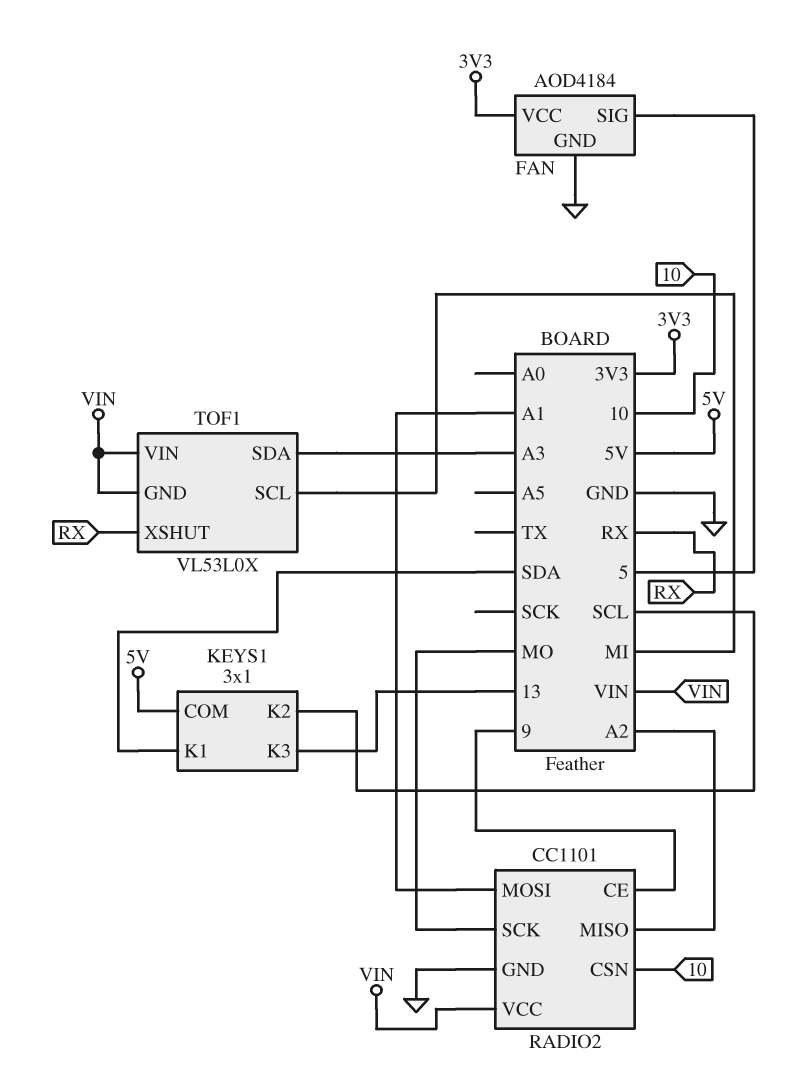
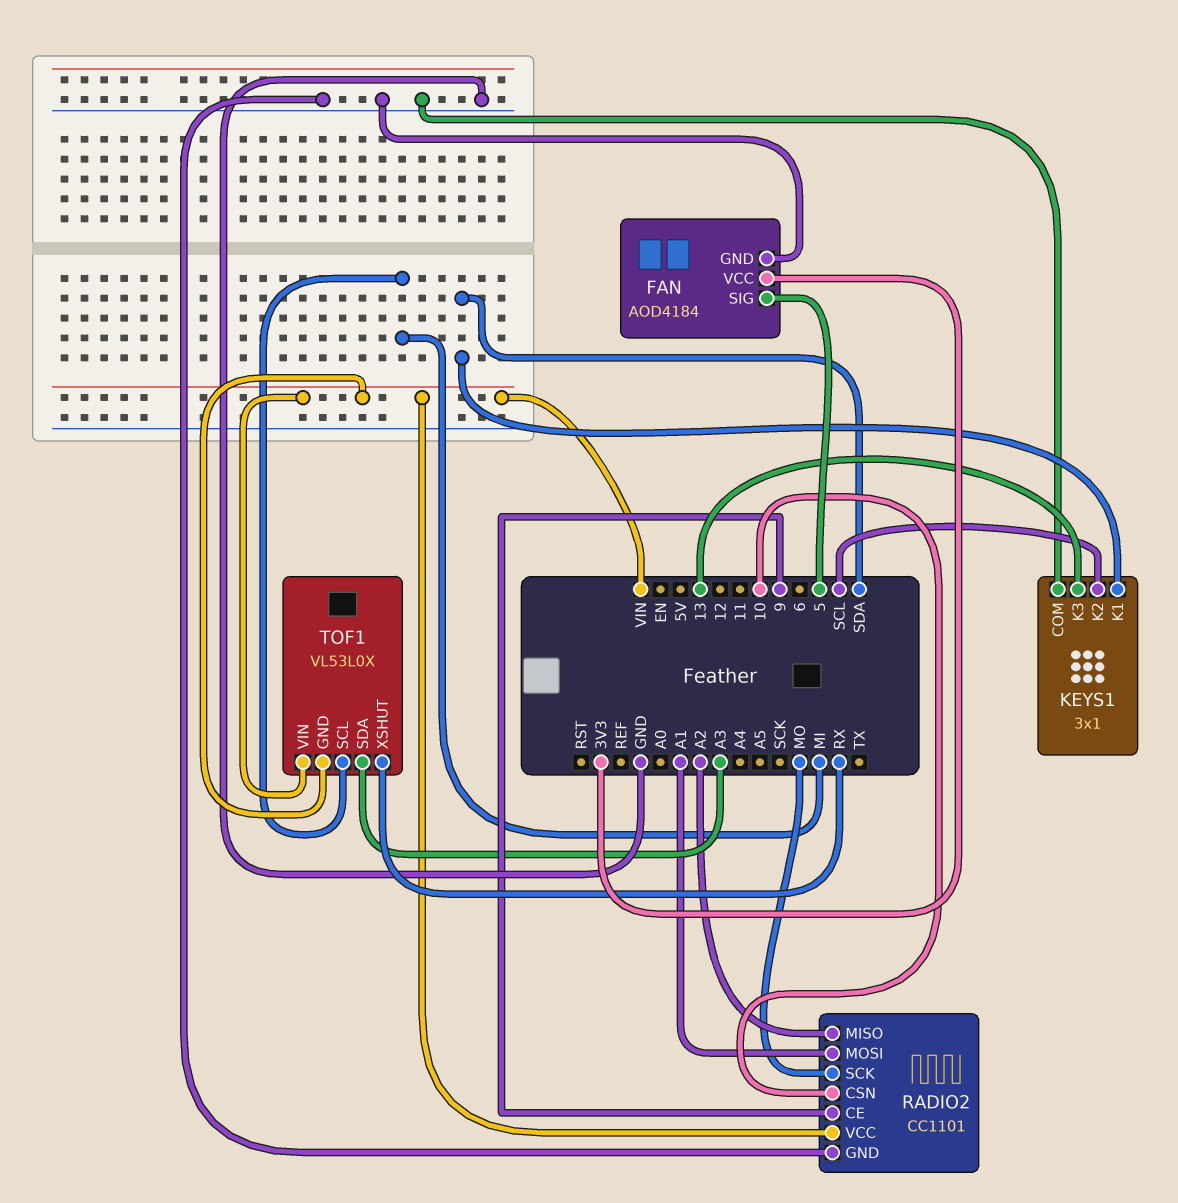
KEYS1 pin COM: 5V -> GND

